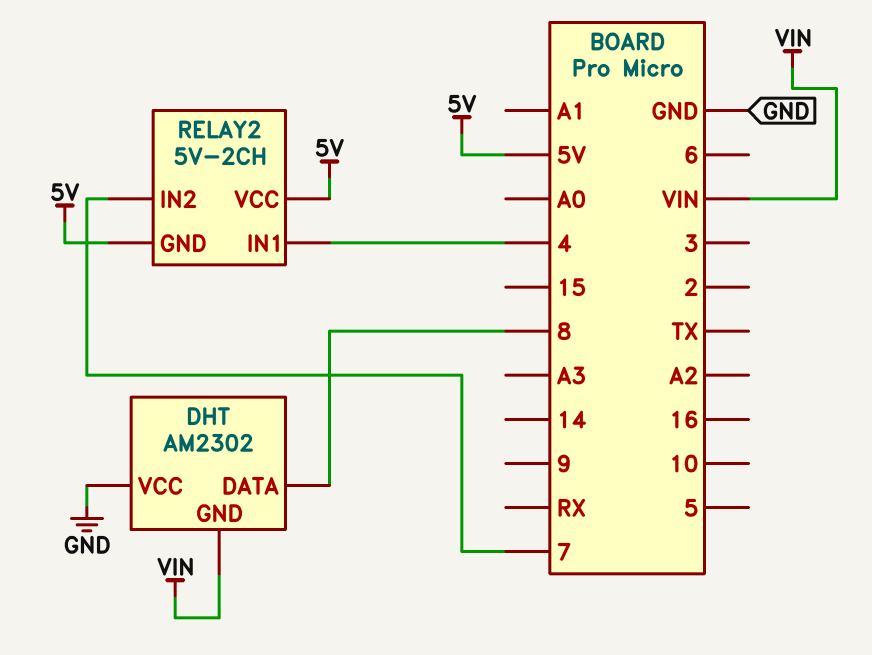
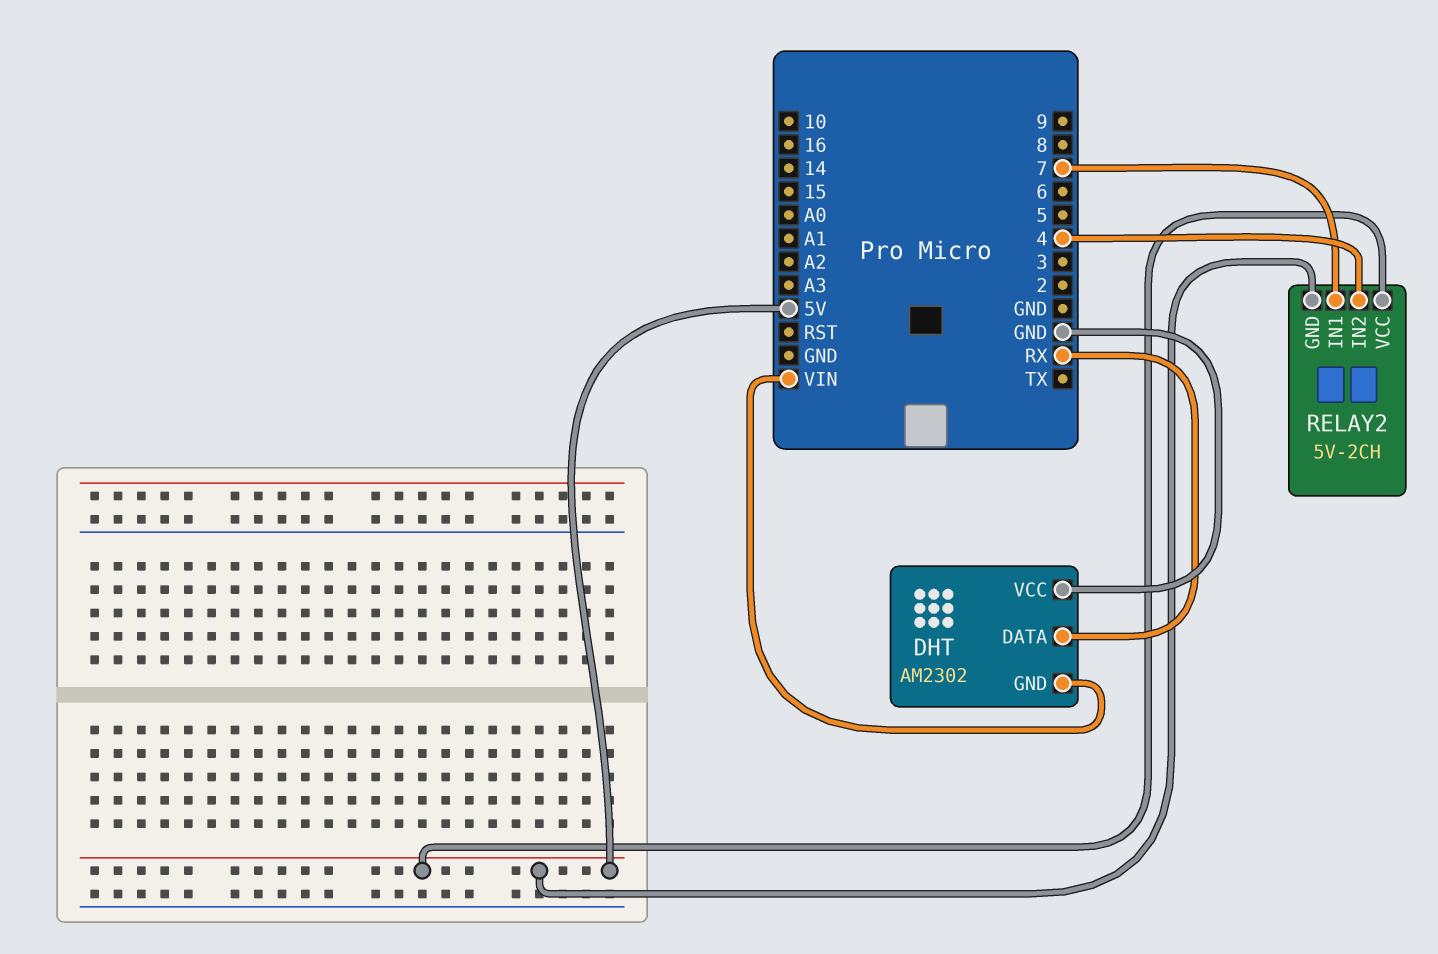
DHT pin DATA: 8 -> RX
RELAY2 pin IN1: 4 -> 7
RELAY2 pin IN2: 7 -> 4

